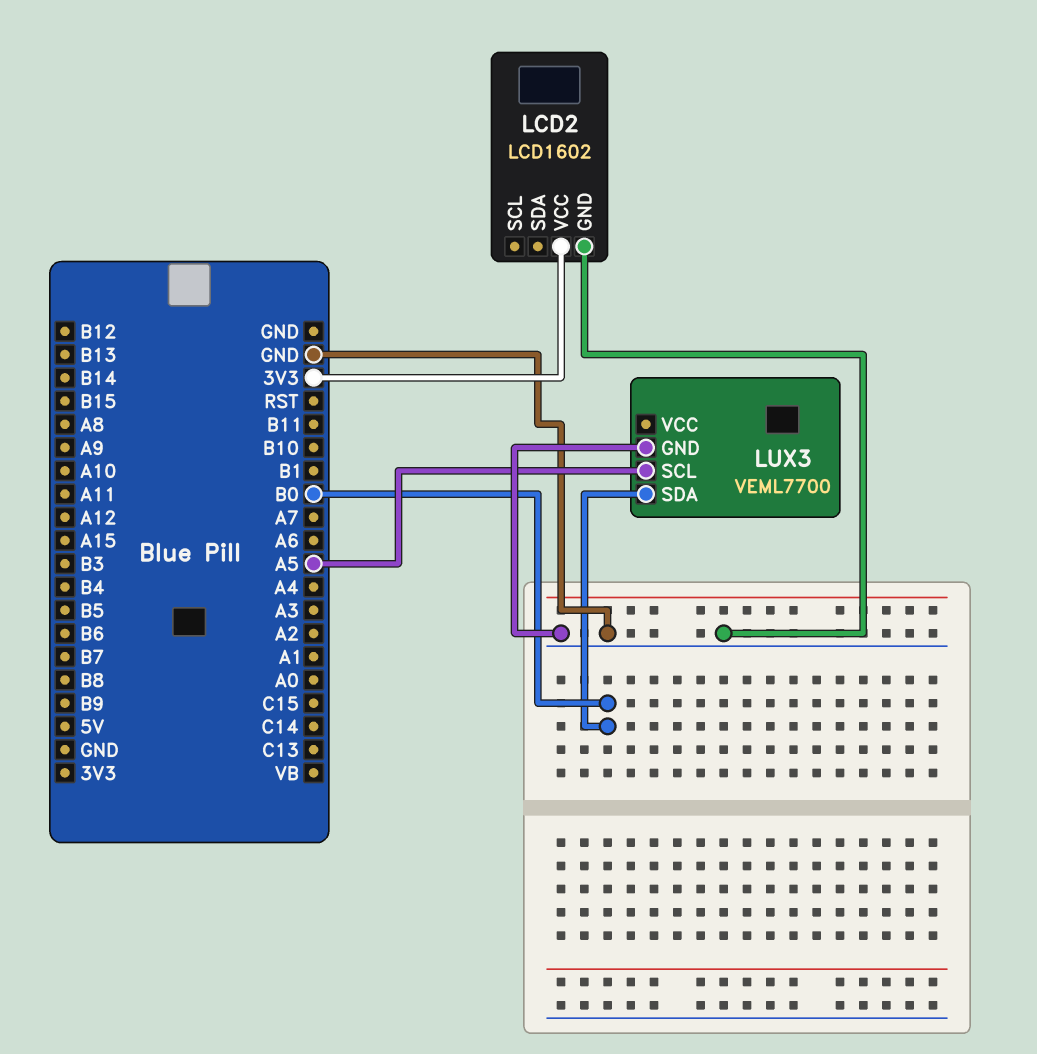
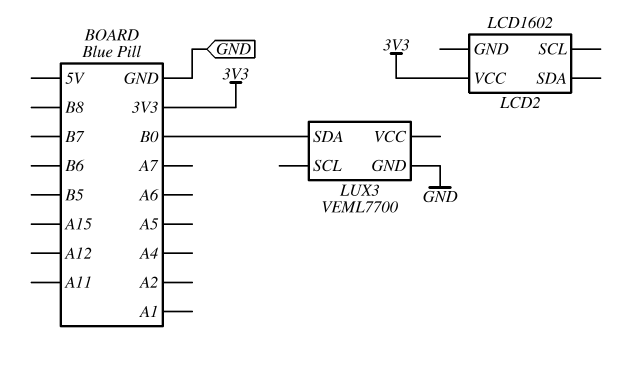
LCD2 pin GND: GND -> none
LUX3 pin SCL: A5 -> none

